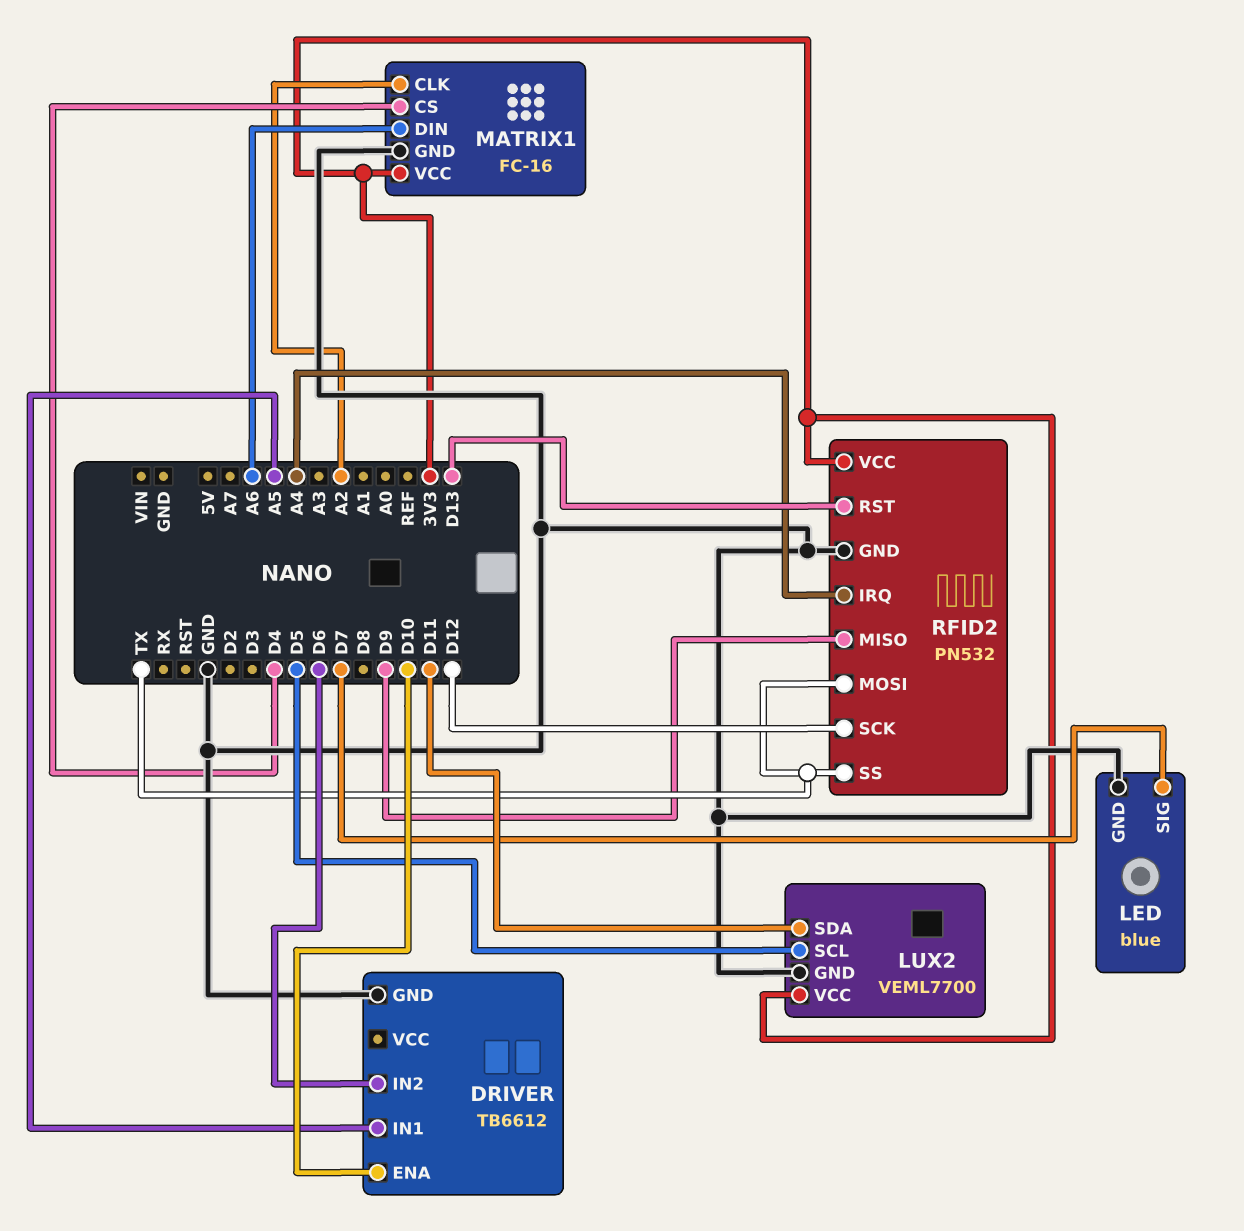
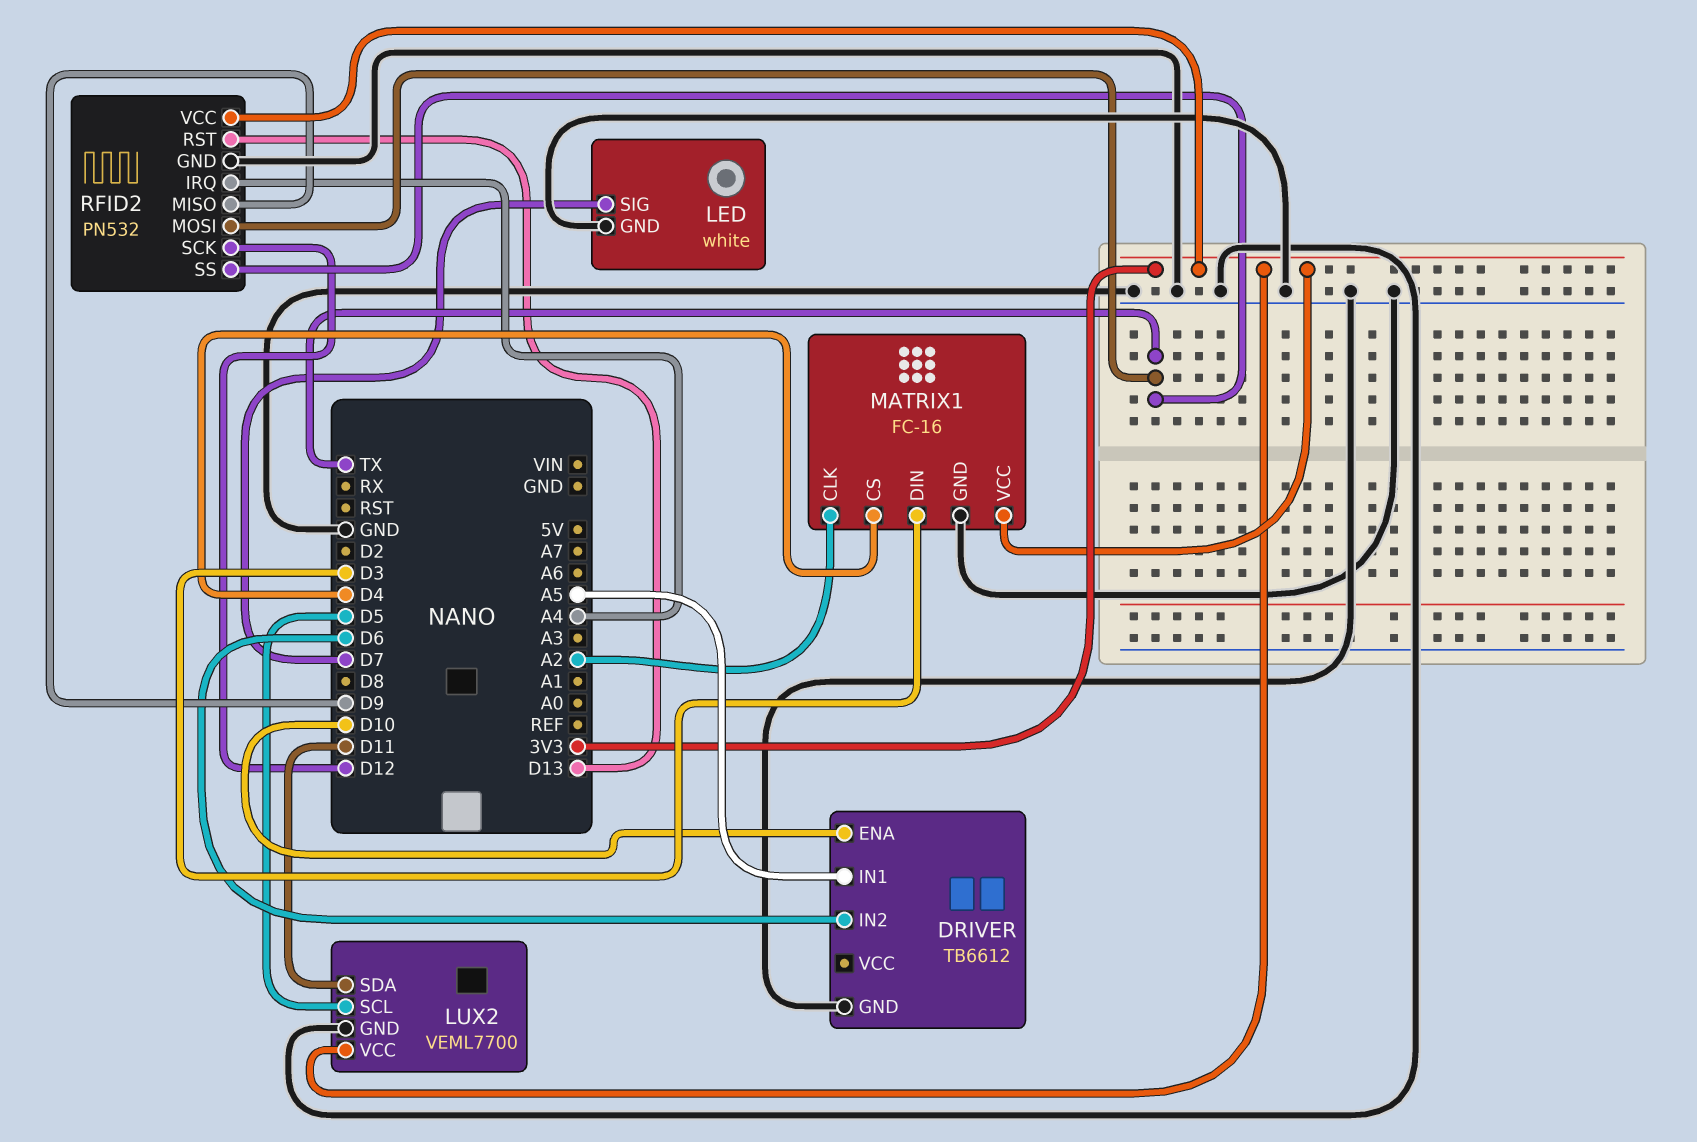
LED: blue -> white
MATRIX1 pin DIN: A6 -> D3

